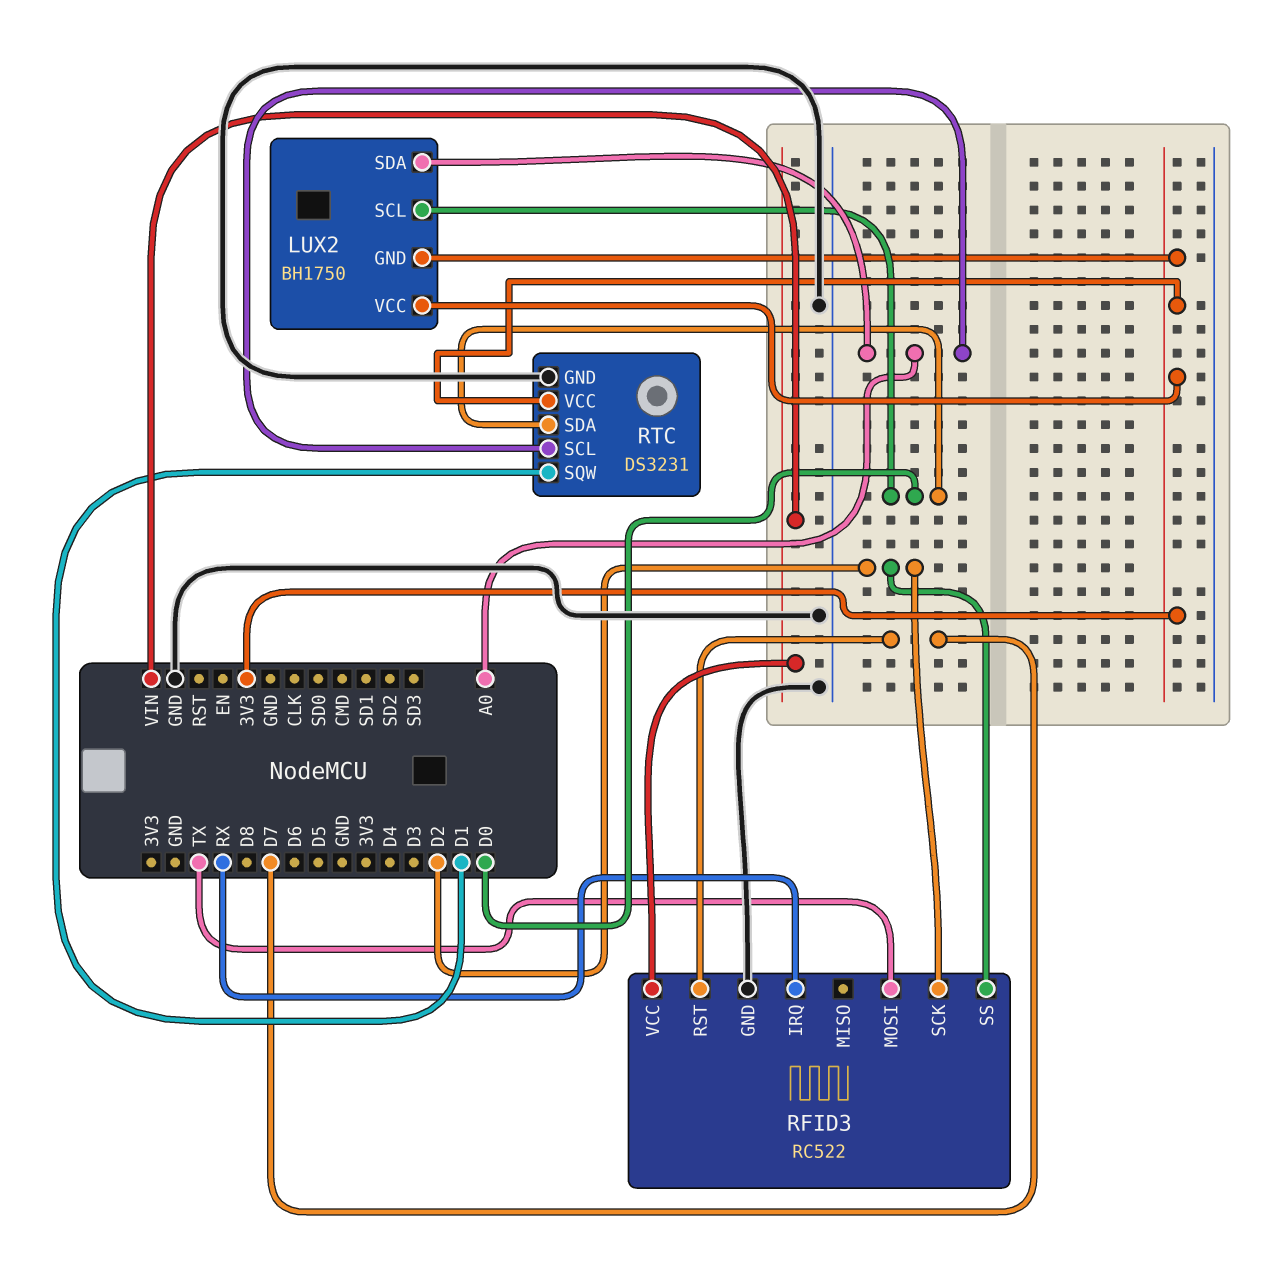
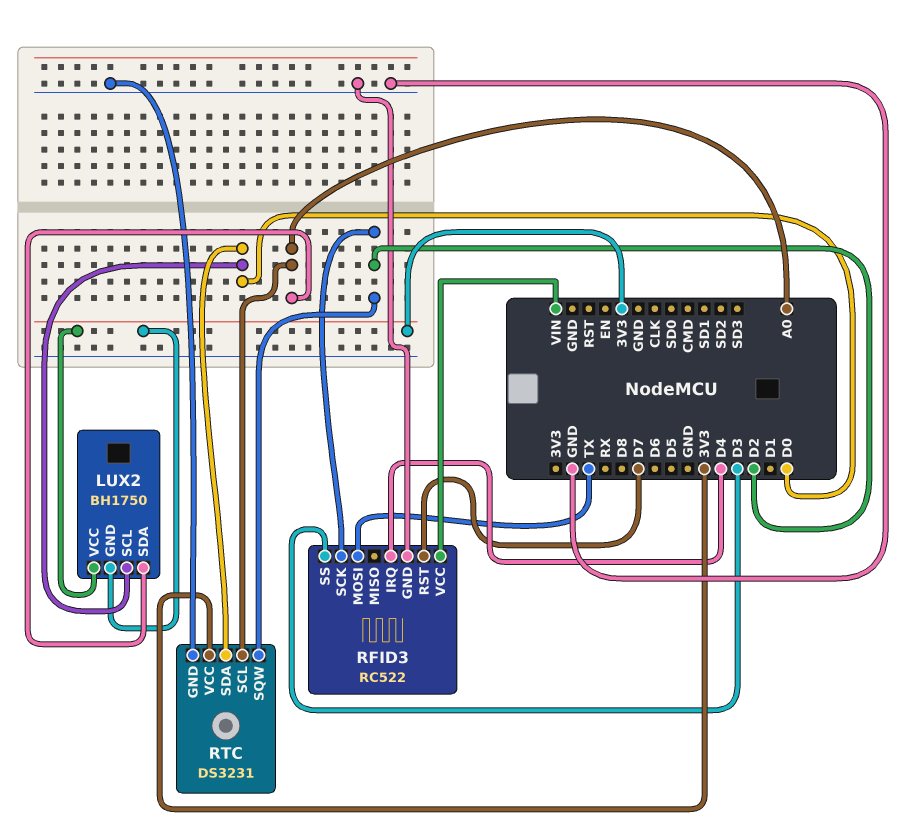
RFID3 pin IRQ: RX -> D4
RFID3 pin SS: D2 -> D3
RTC pin SQW: D1 -> D2

